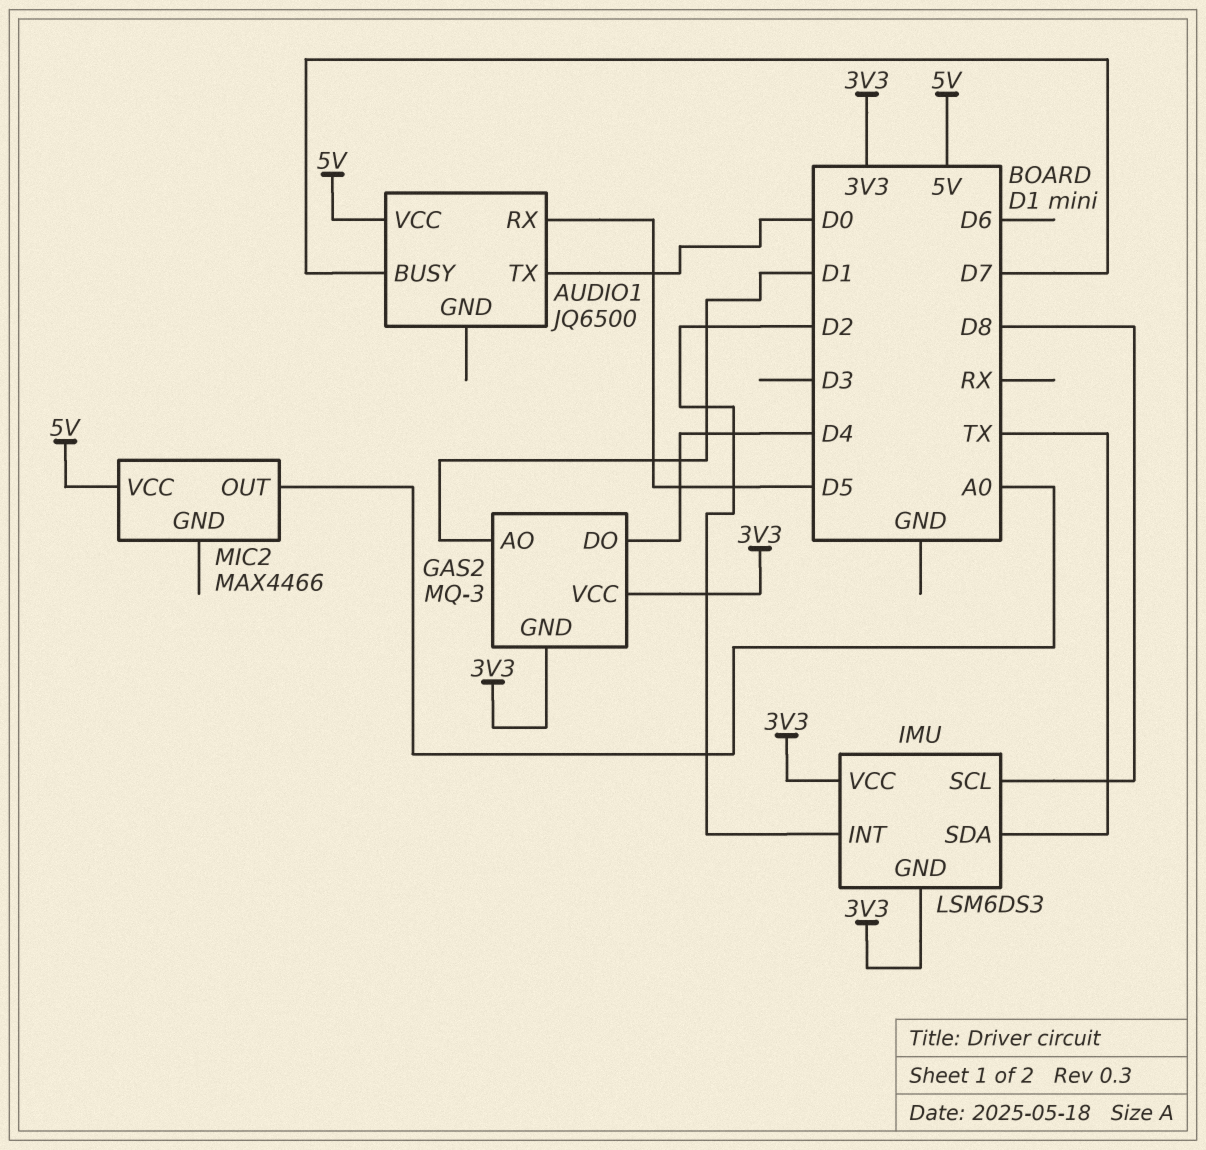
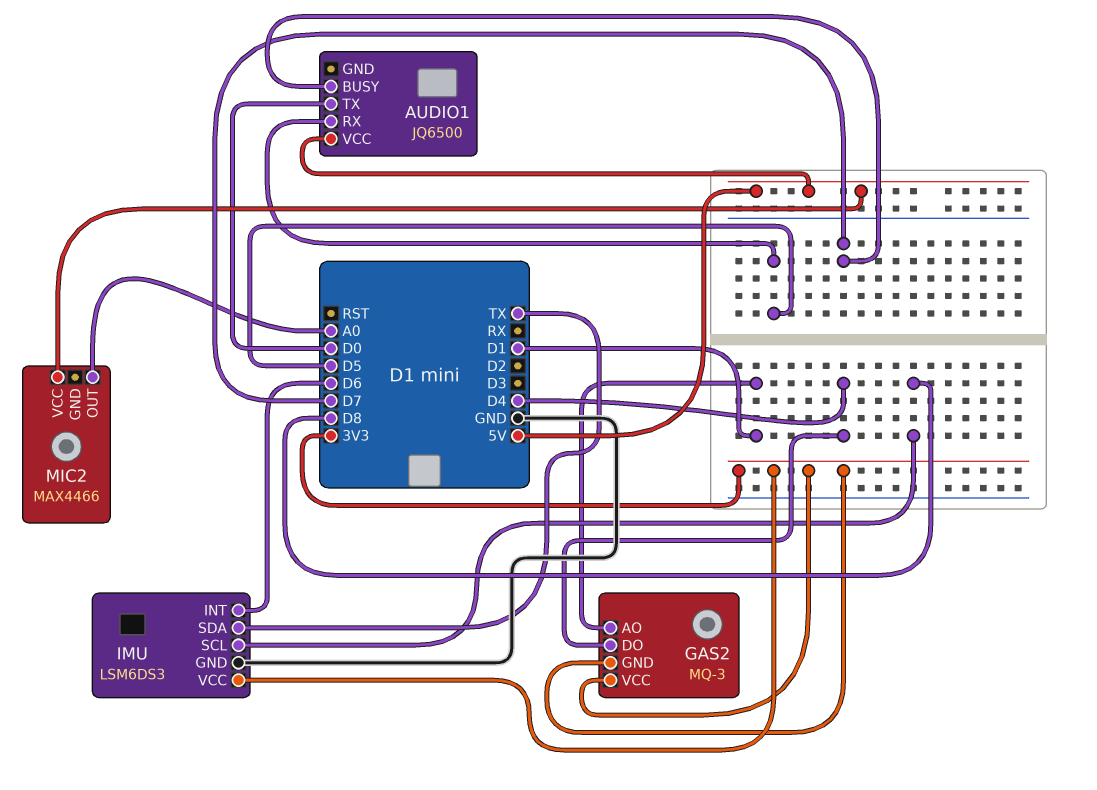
IMU pin GND: 3V3 -> GND
IMU pin INT: D2 -> D6

